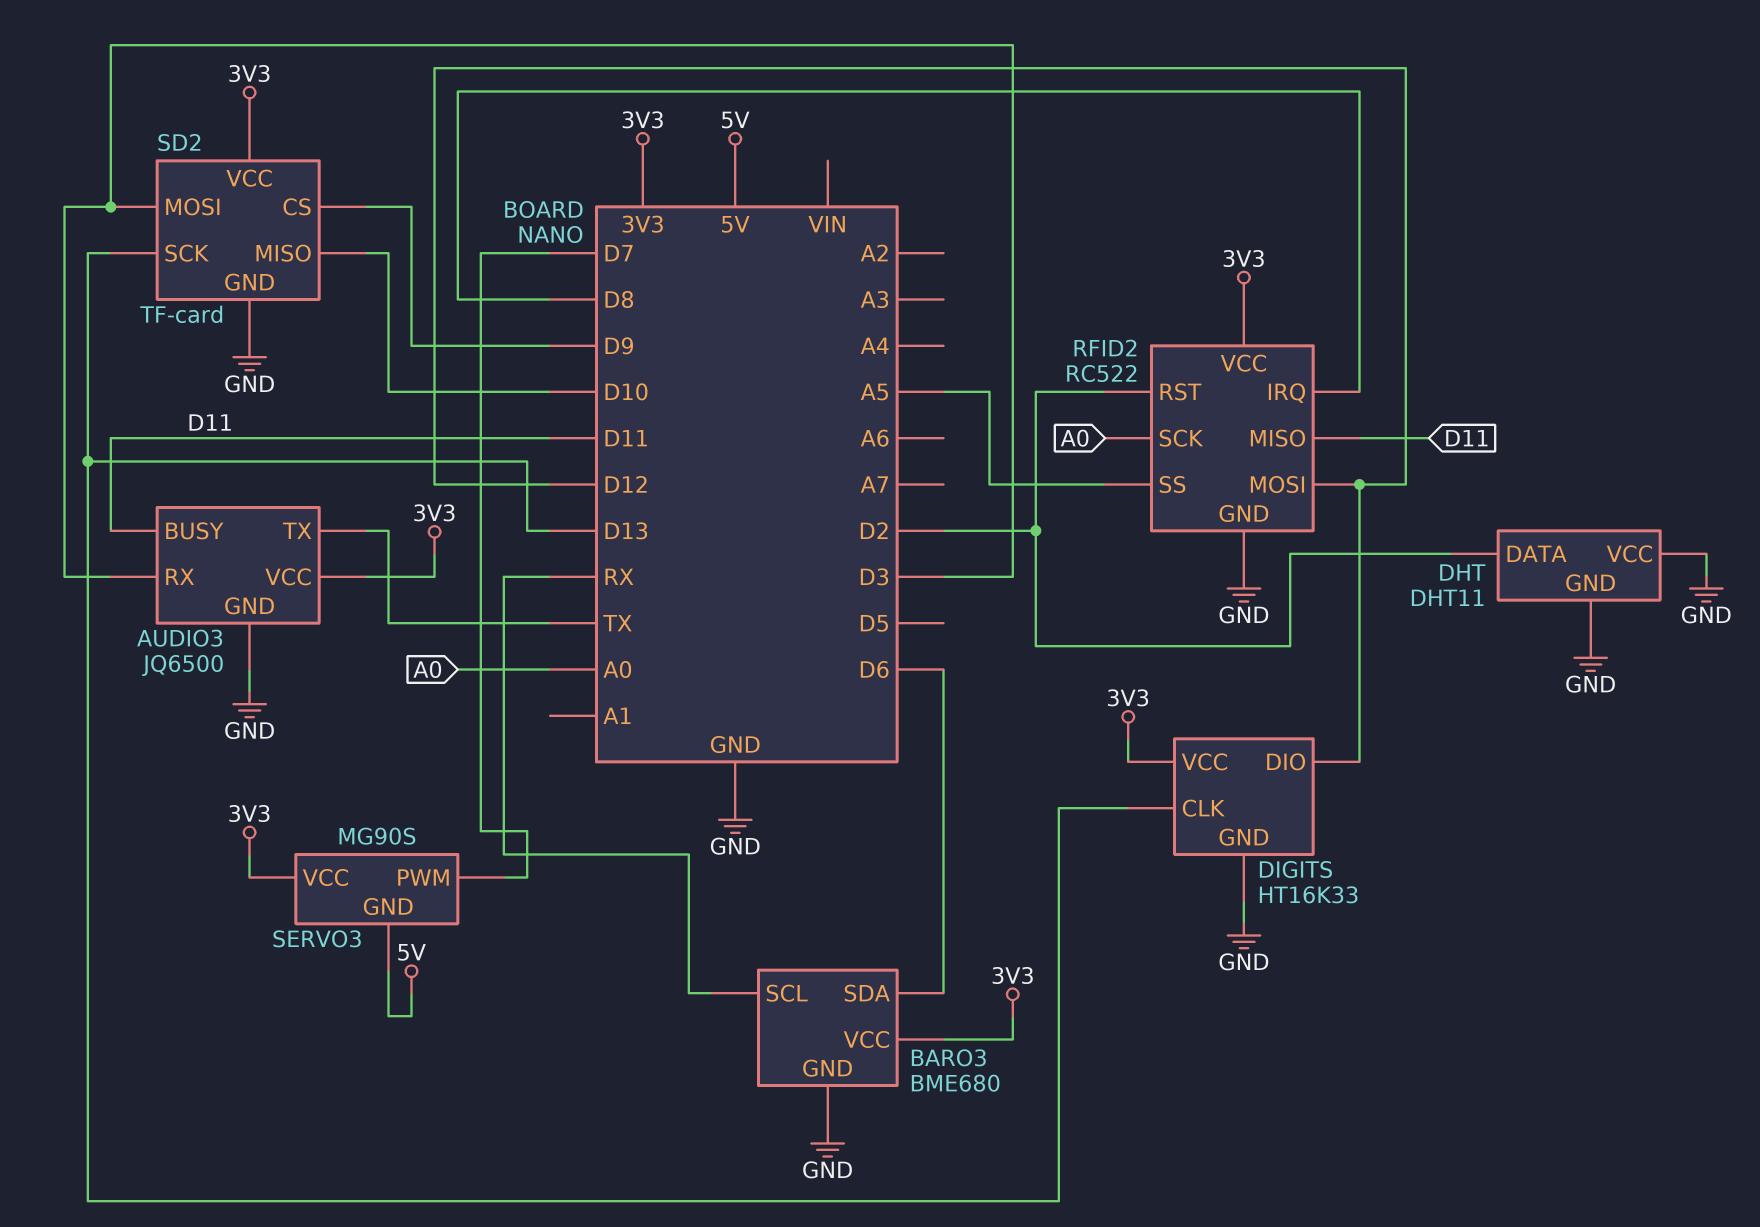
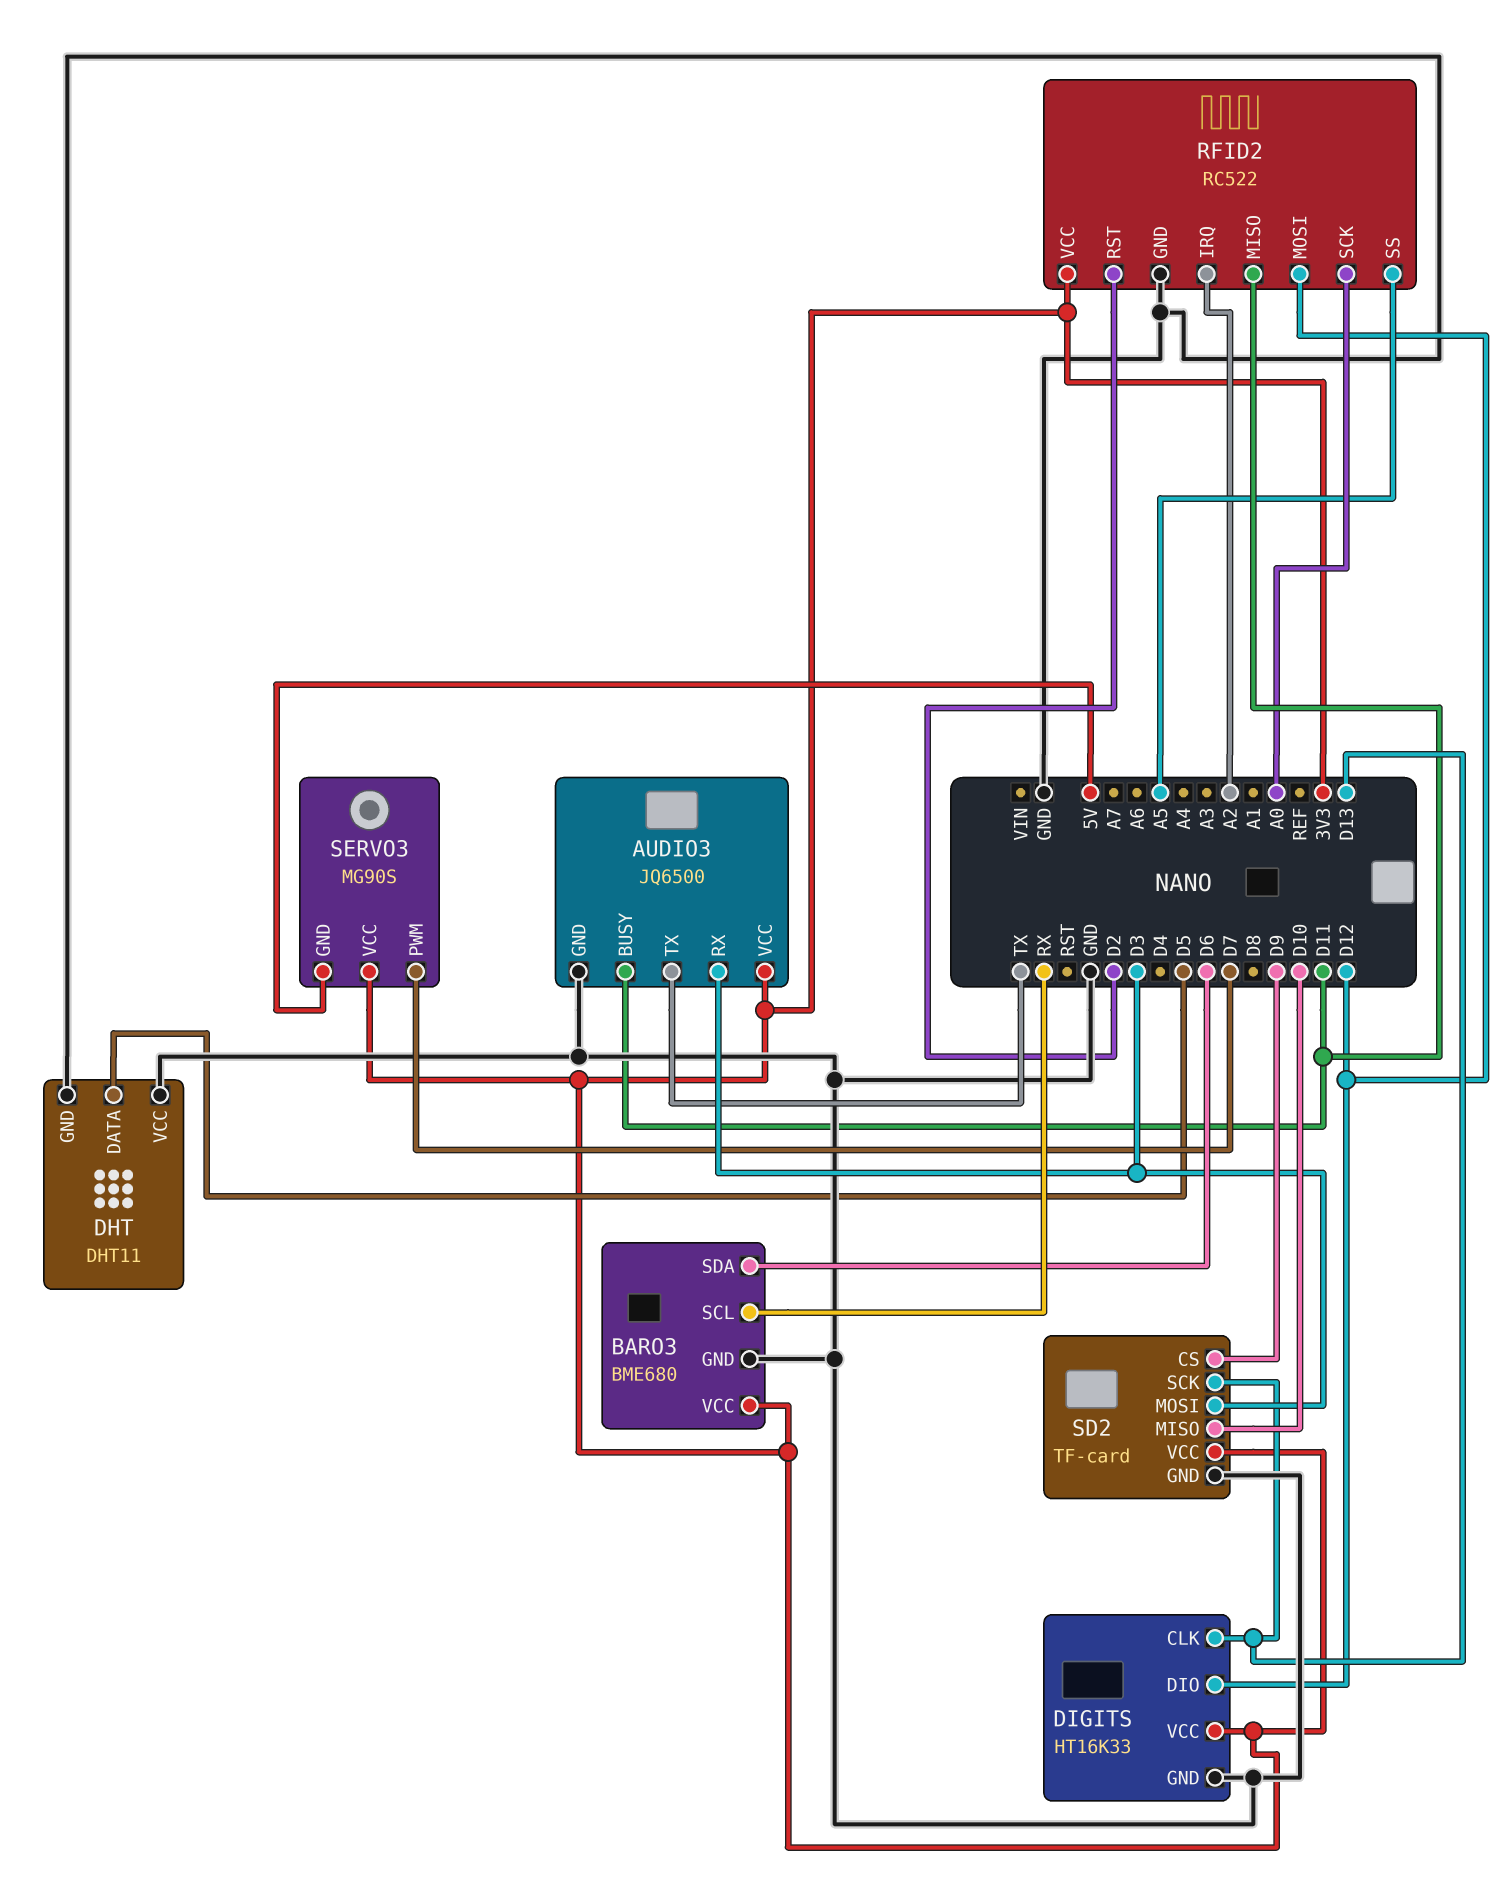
DHT pin DATA: D2 -> D5
RFID2 pin IRQ: D8 -> A2

